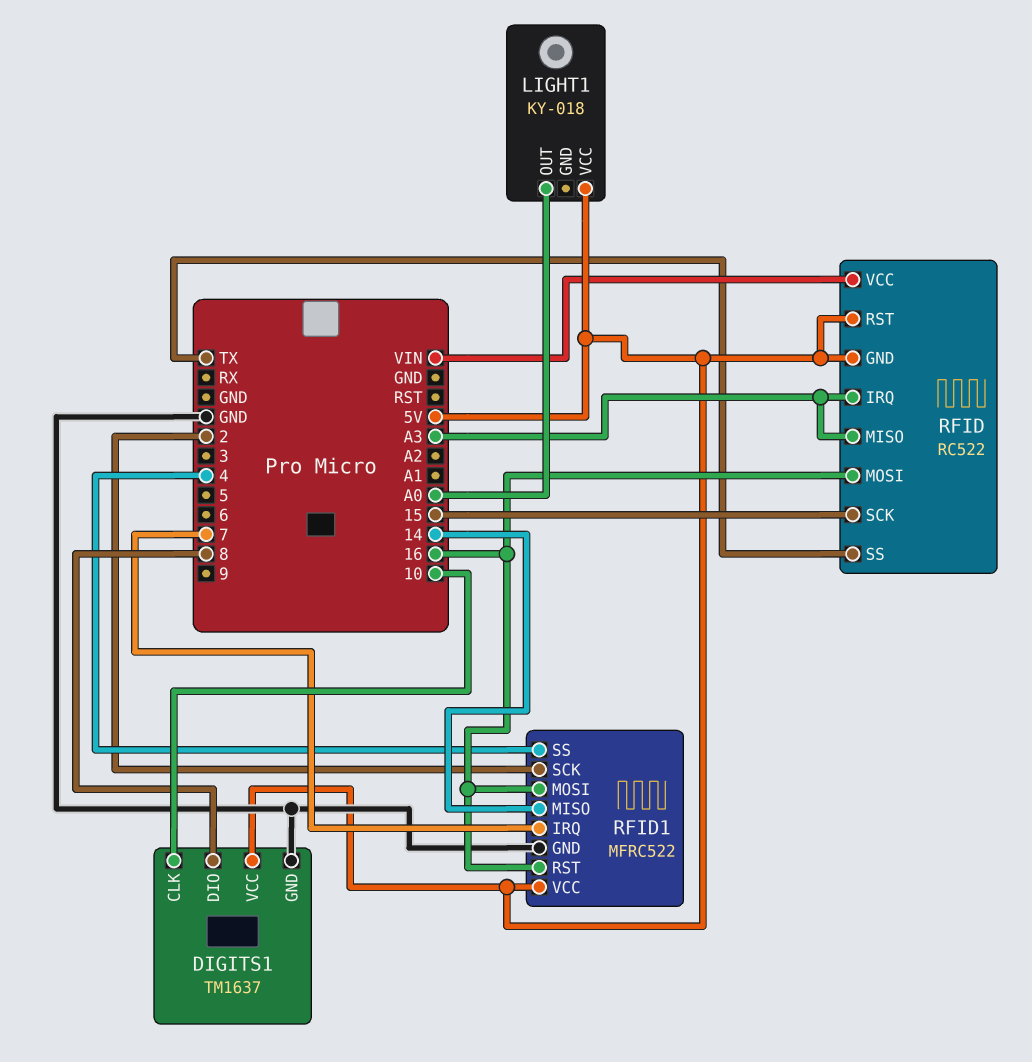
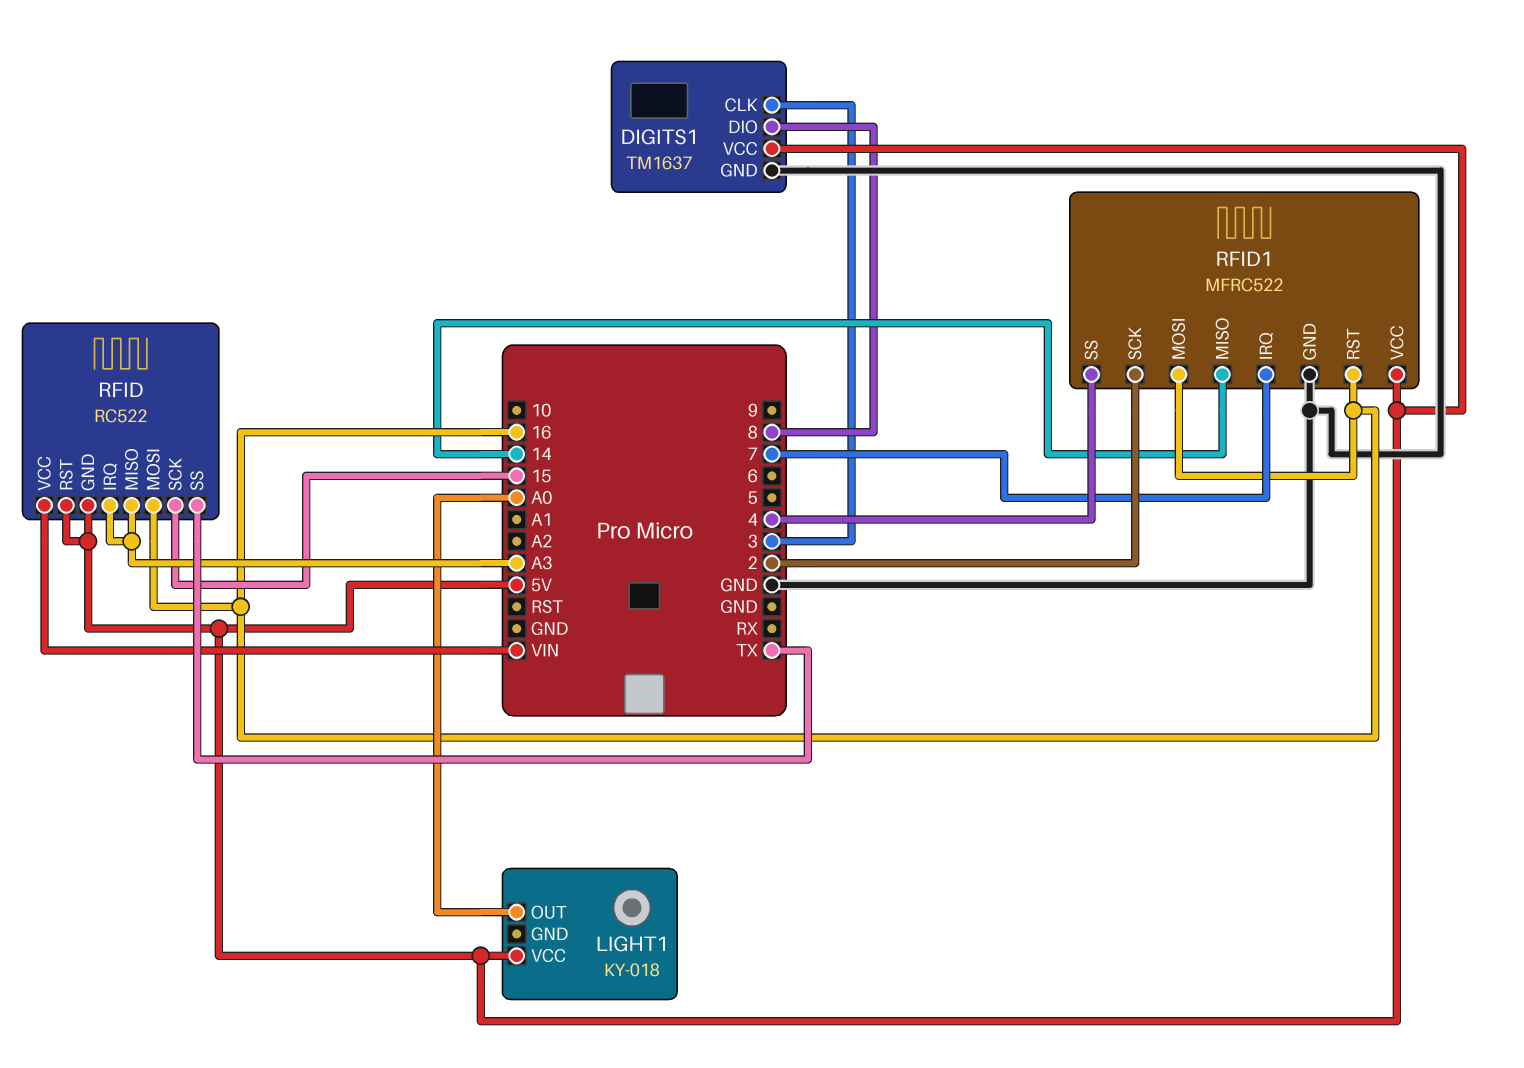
DIGITS1 pin CLK: 10 -> 3

